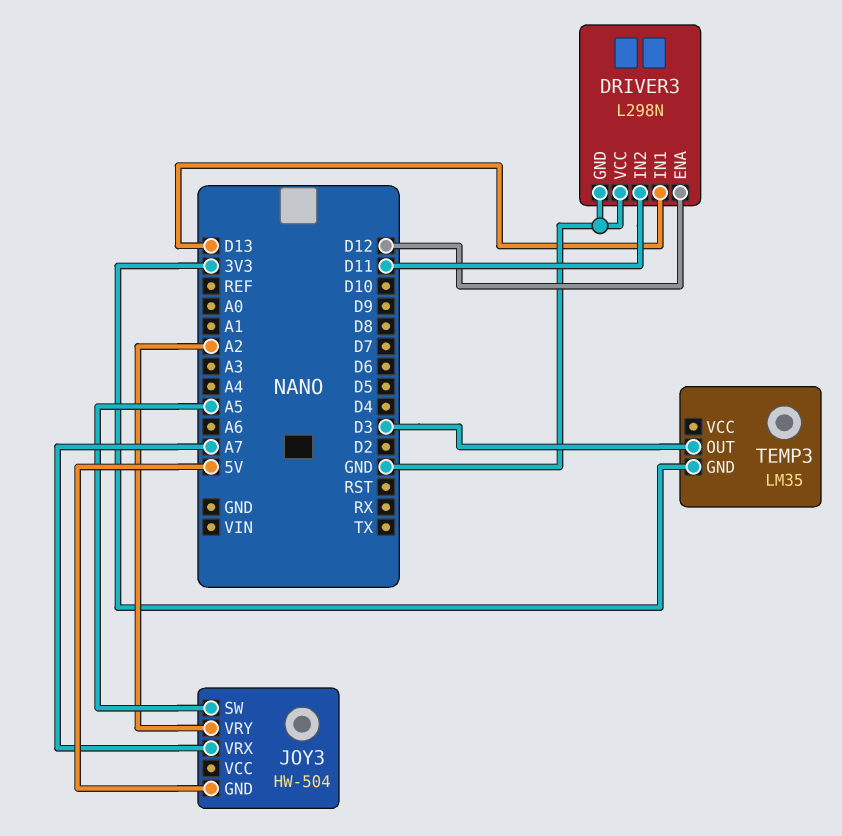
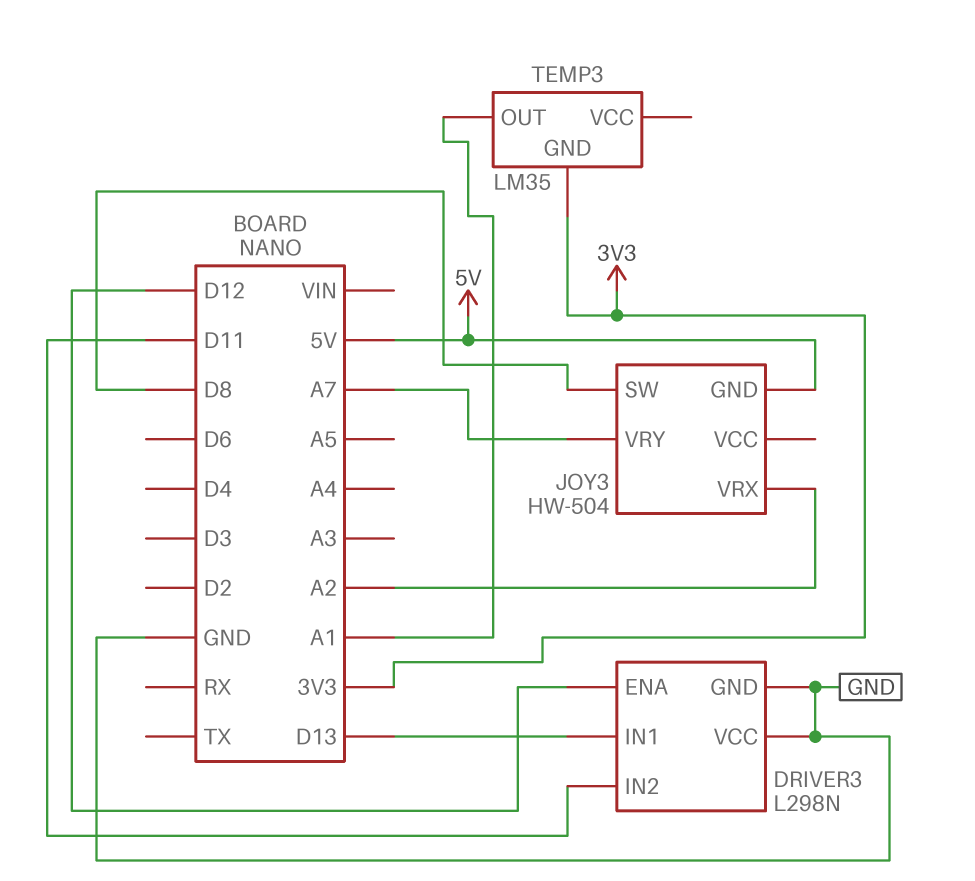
JOY3 pin SW: A5 -> D8
JOY3 pin VRX: A7 -> A2
JOY3 pin VRY: A2 -> A7
TEMP3 pin OUT: D3 -> A1

